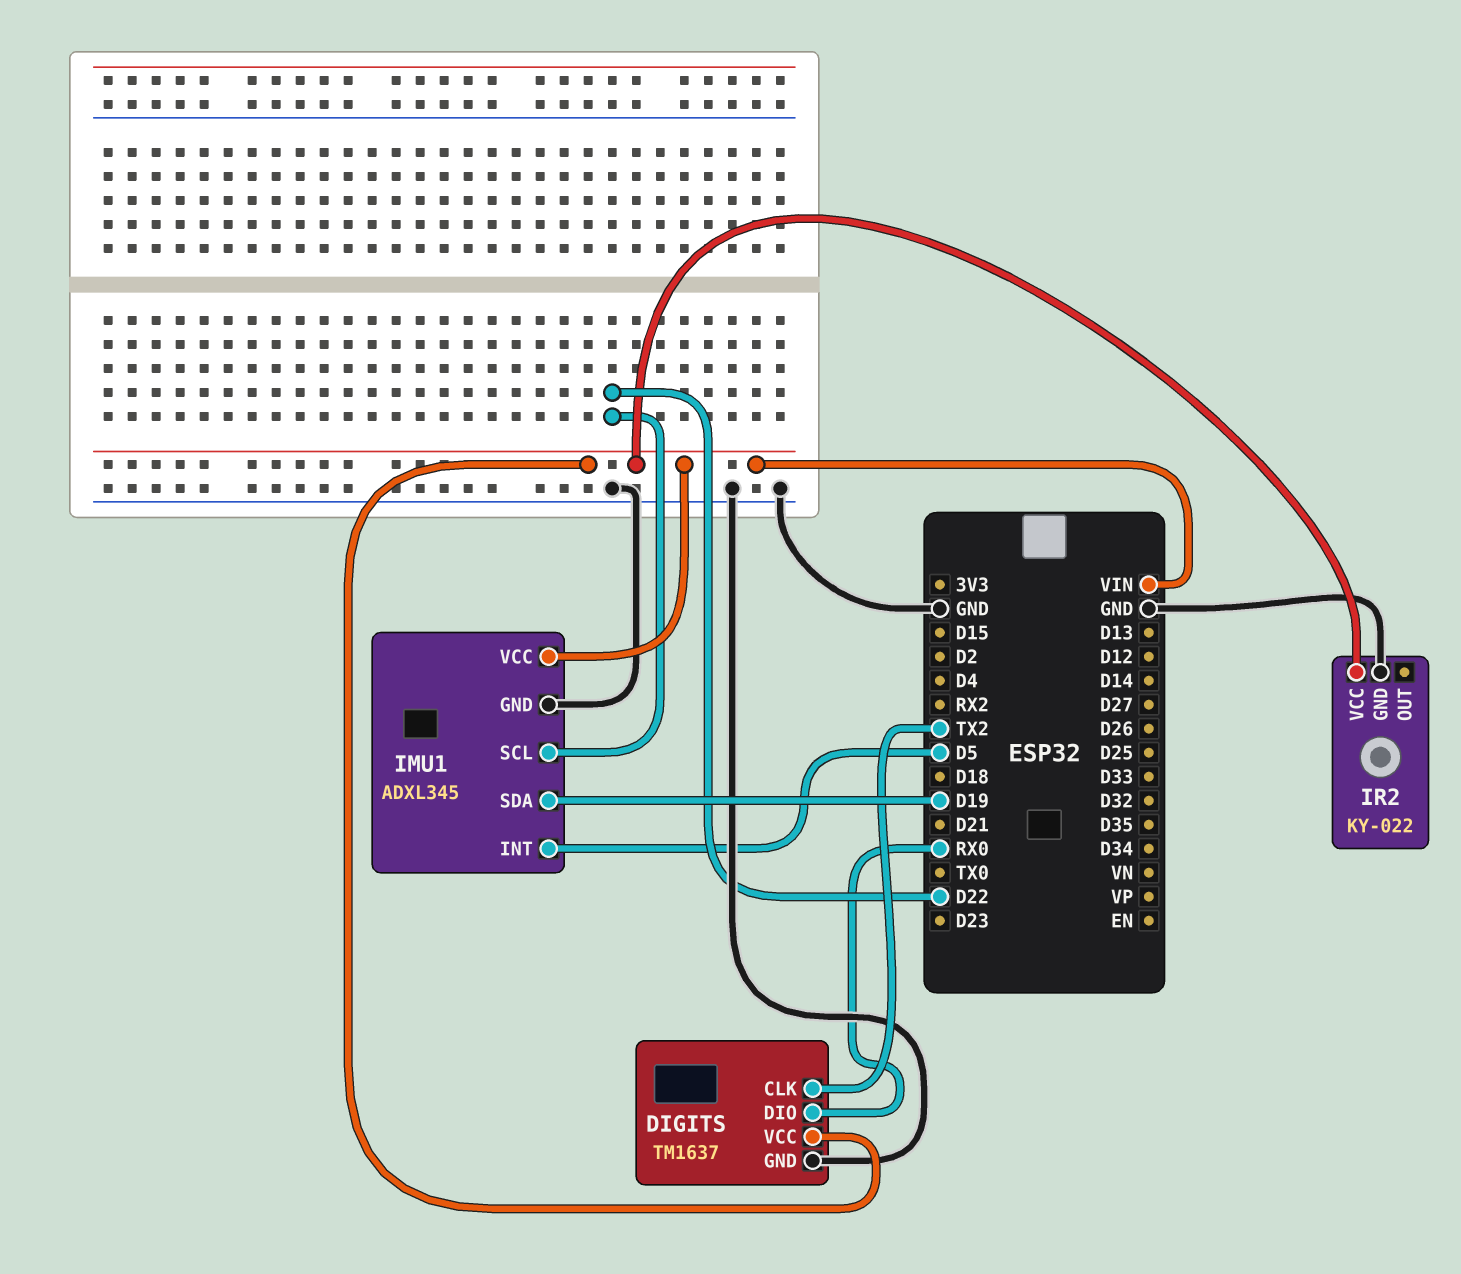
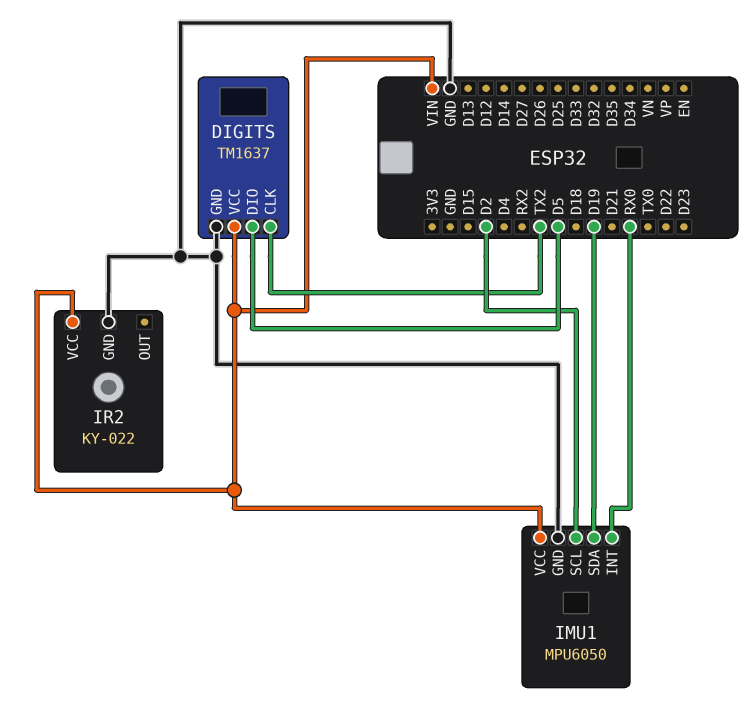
DIGITS pin DIO: RX0 -> D5
IMU1: ADXL345 -> MPU6050
IMU1 pin INT: D5 -> RX0
IMU1 pin SCL: D22 -> D2

